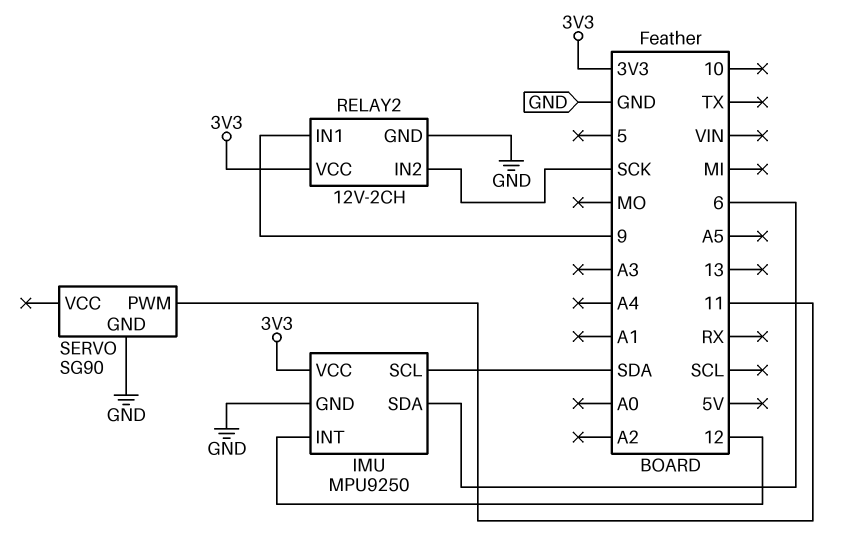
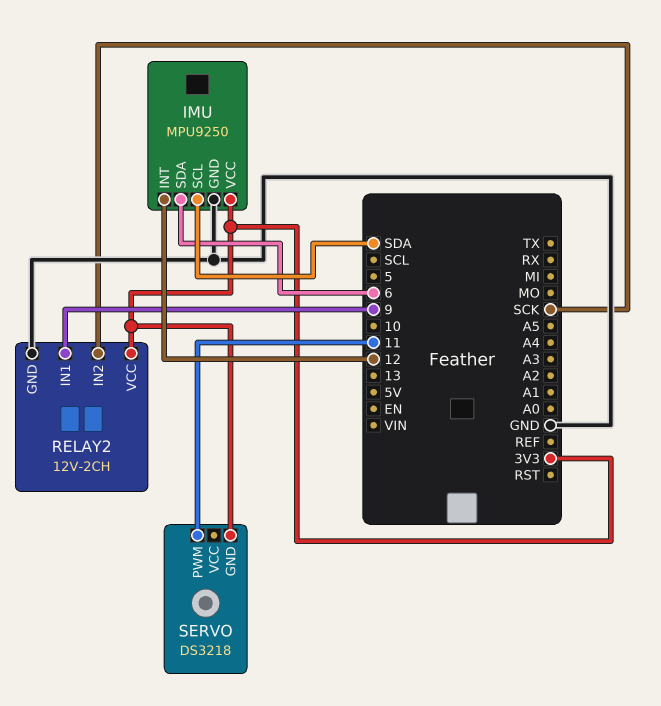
SERVO: SG90 -> DS3218
SERVO pin GND: GND -> 3V3

